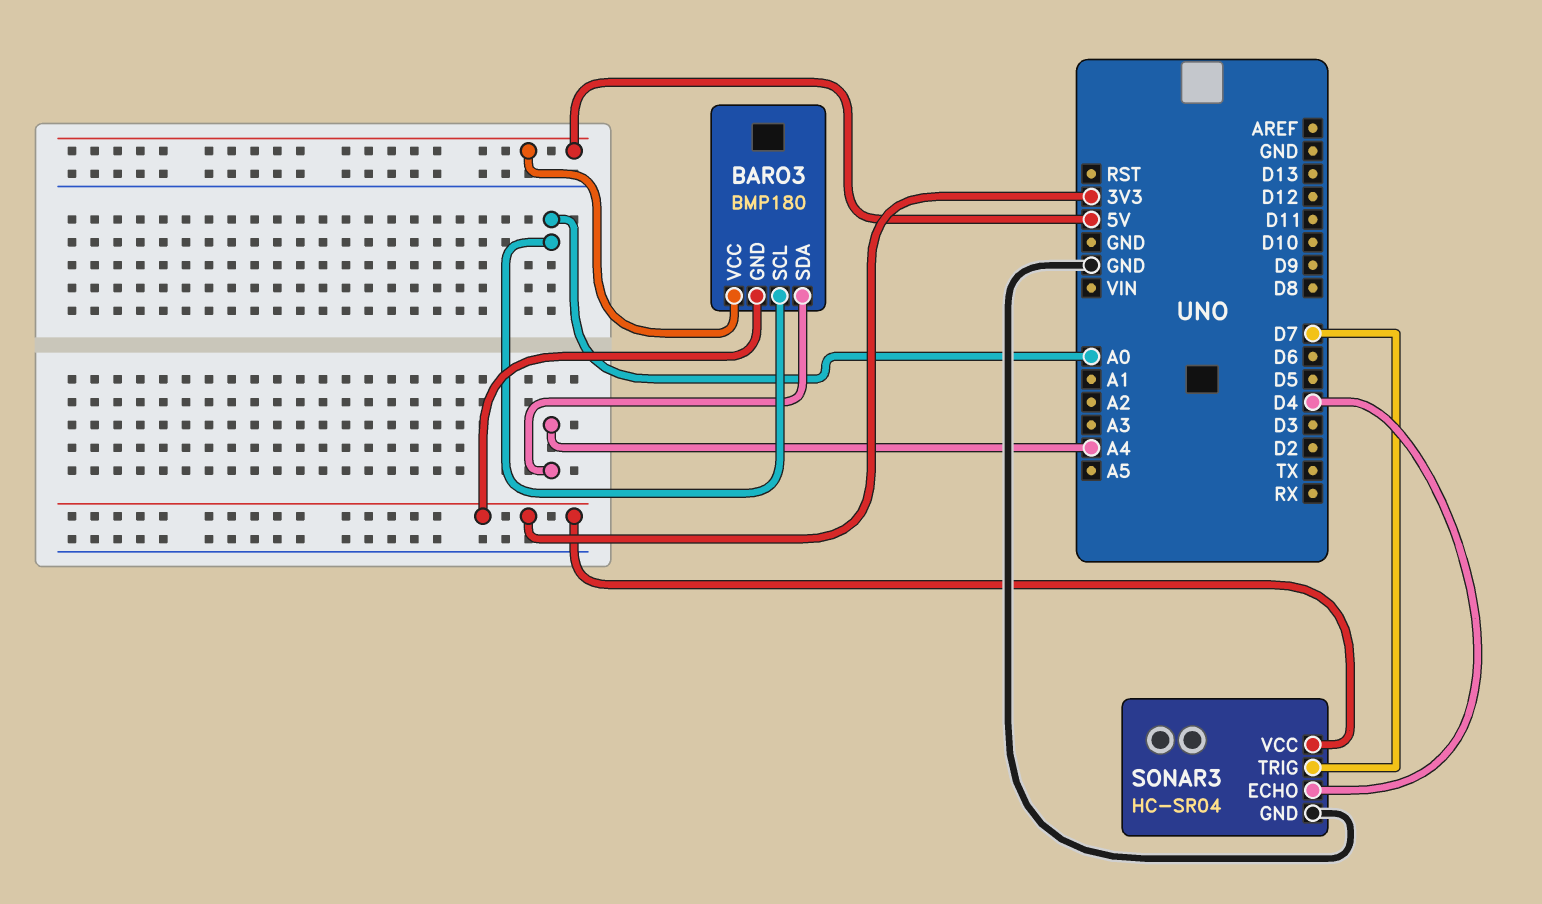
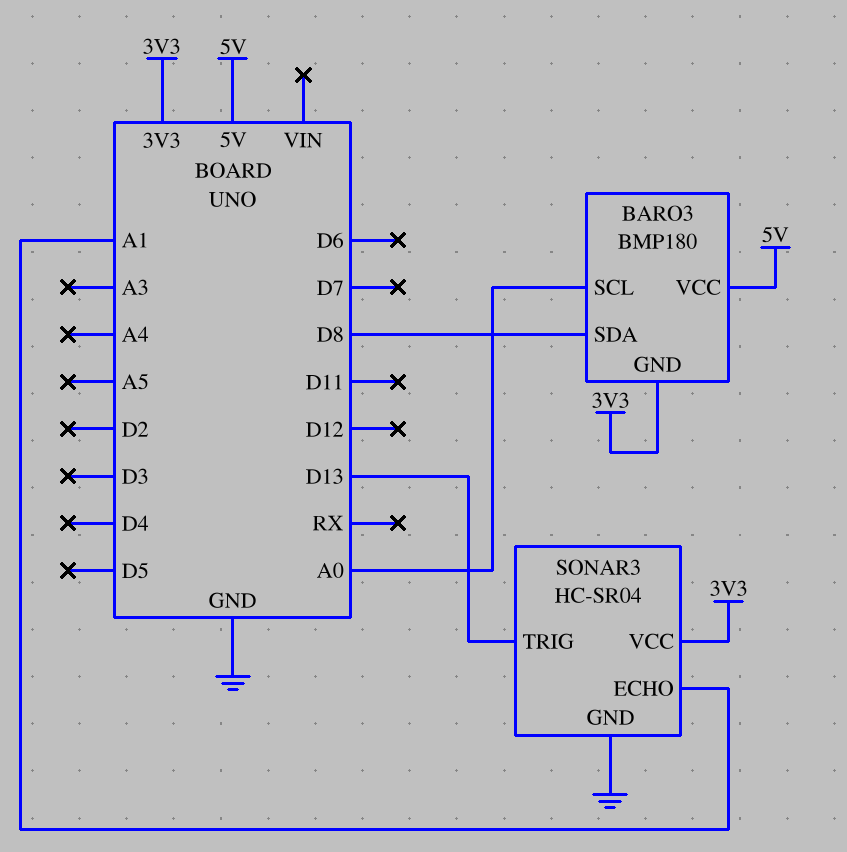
BARO3 pin SDA: A4 -> D8
SONAR3 pin ECHO: D4 -> A1
SONAR3 pin TRIG: D7 -> D13

